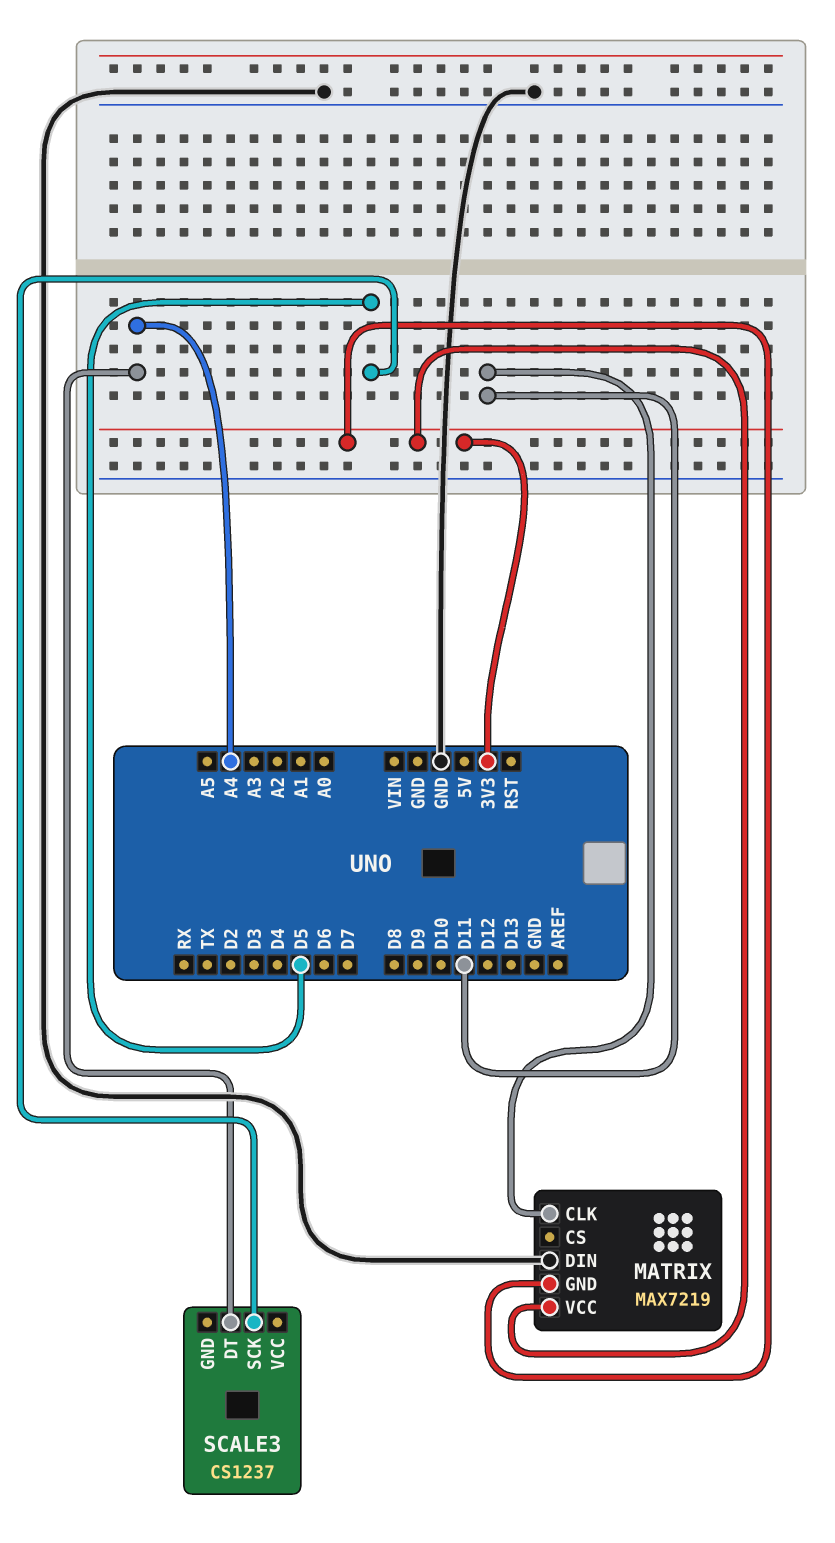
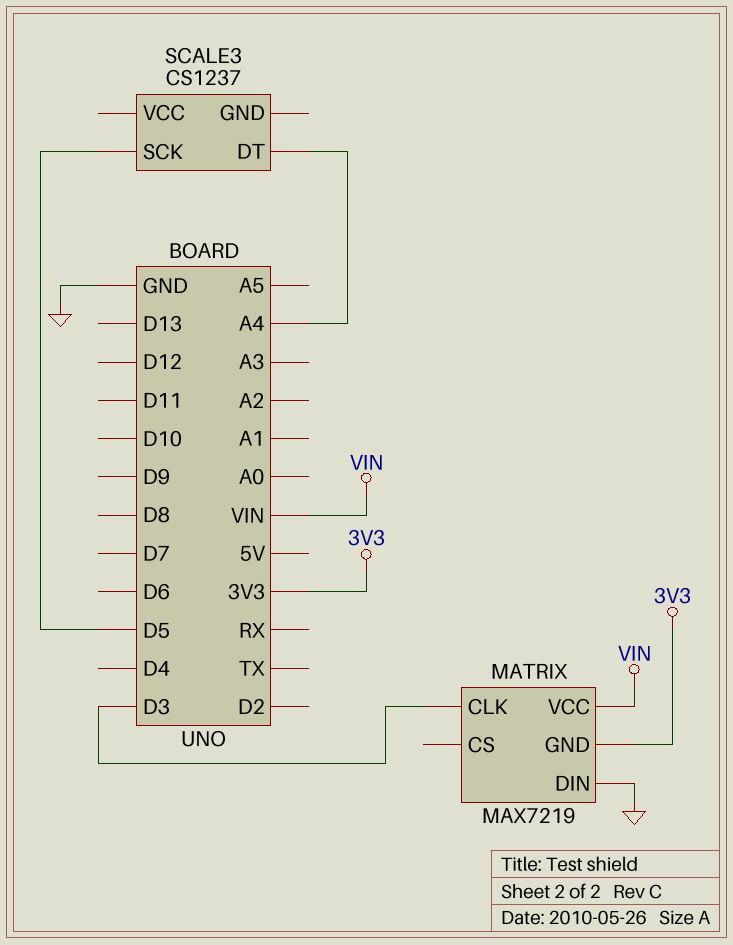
MATRIX pin CLK: D11 -> D3
MATRIX pin VCC: 3V3 -> VIN

